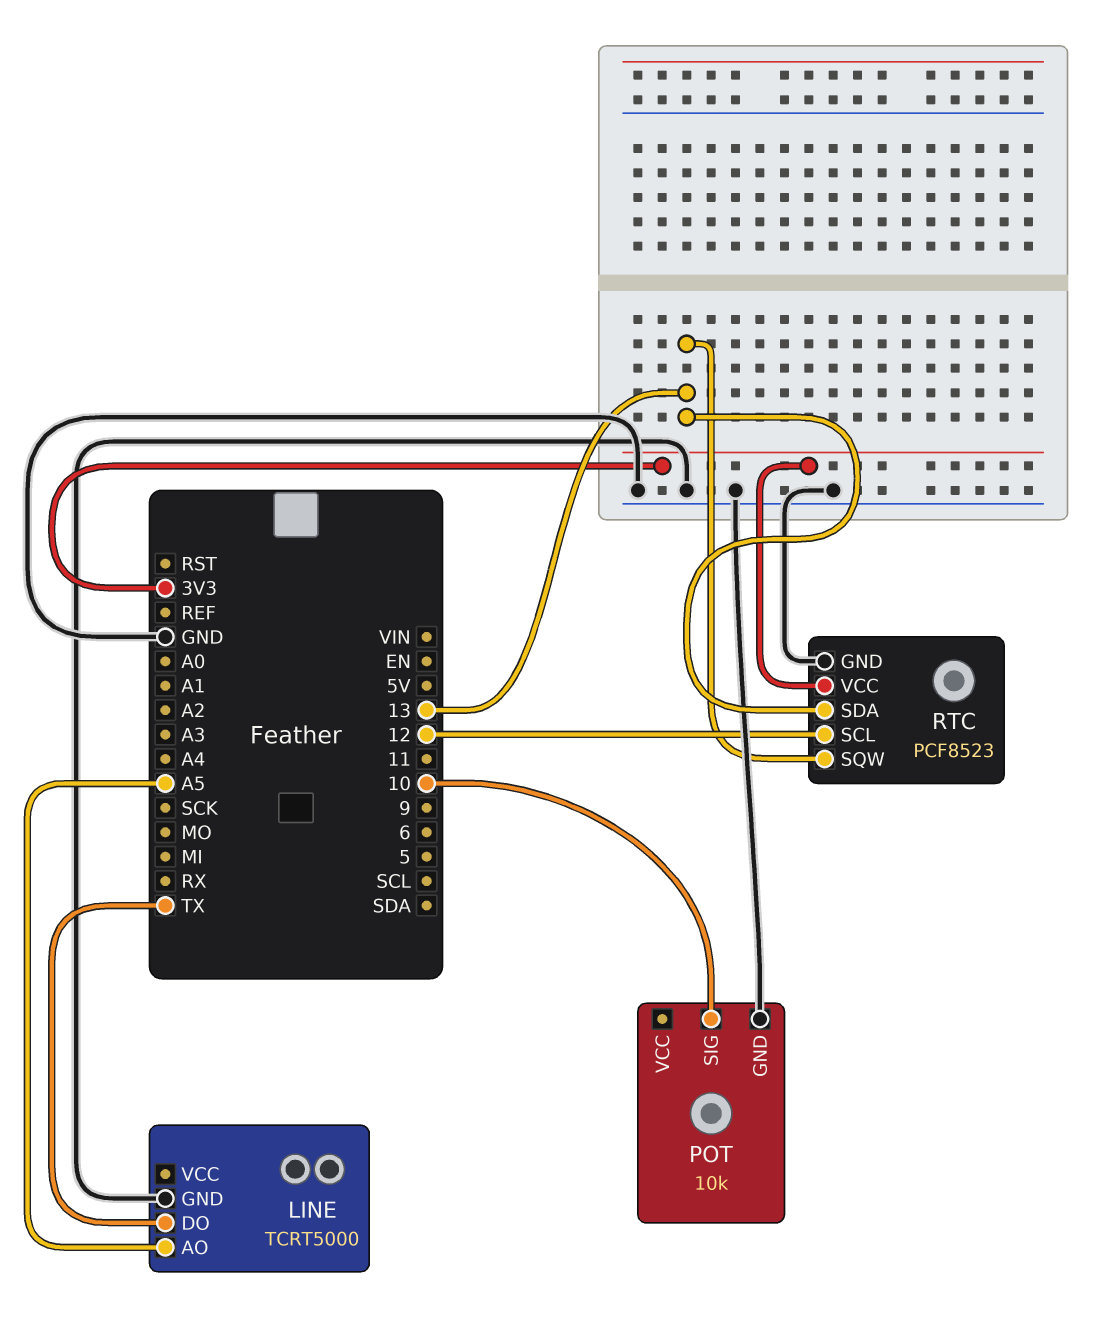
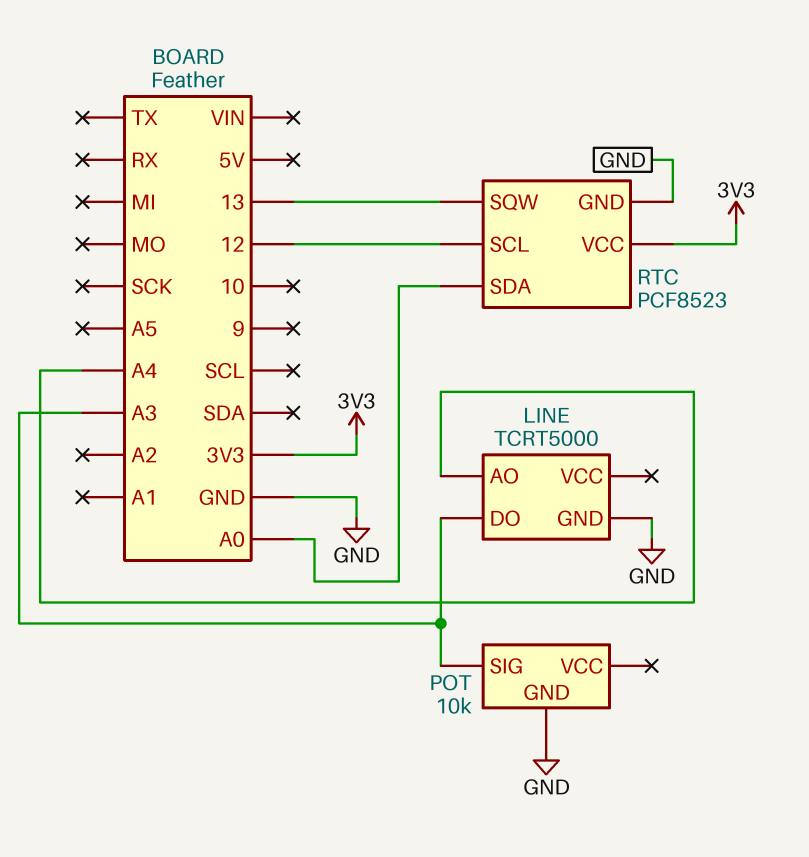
LINE pin AO: A5 -> A4
LINE pin DO: TX -> A3
POT pin SIG: 10 -> A3
RTC pin SDA: 13 -> A0

